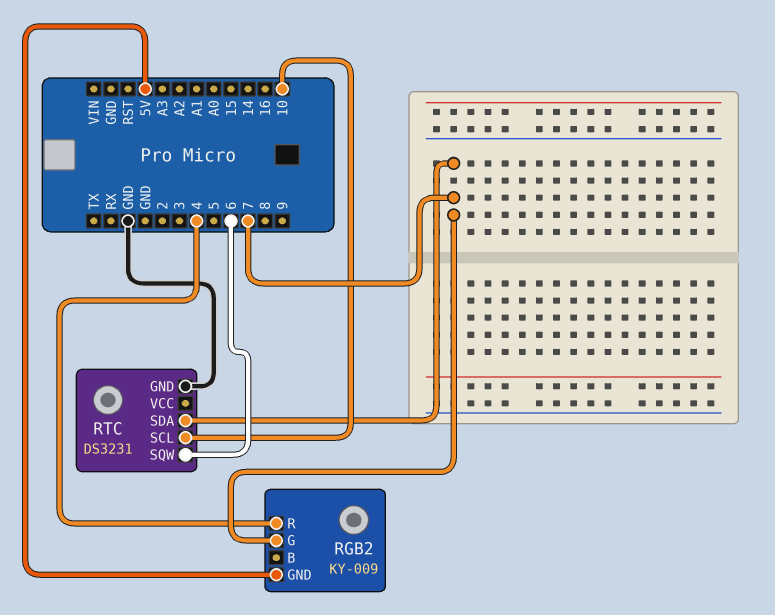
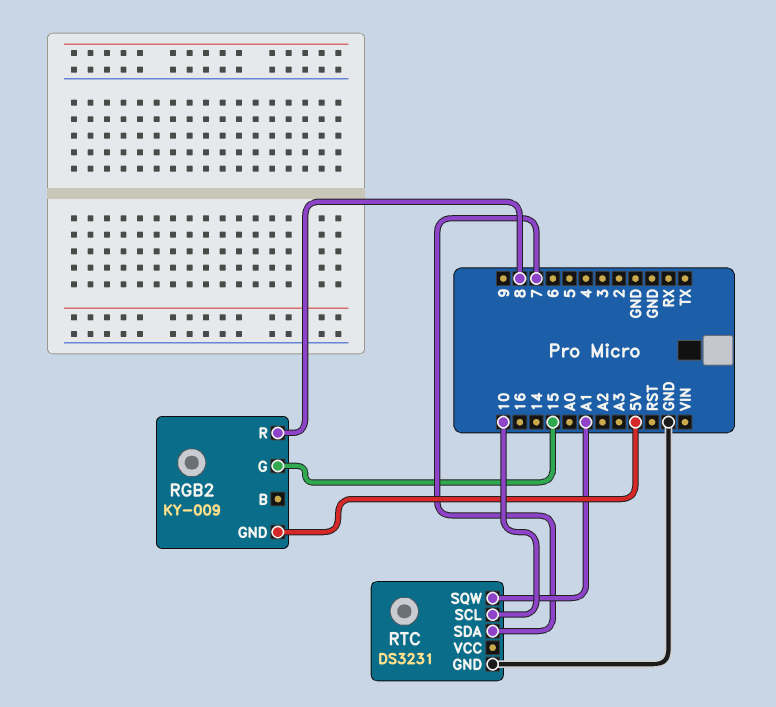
RGB2 pin G: 7 -> 15
RGB2 pin R: 4 -> 8
RTC pin SQW: 6 -> A1

